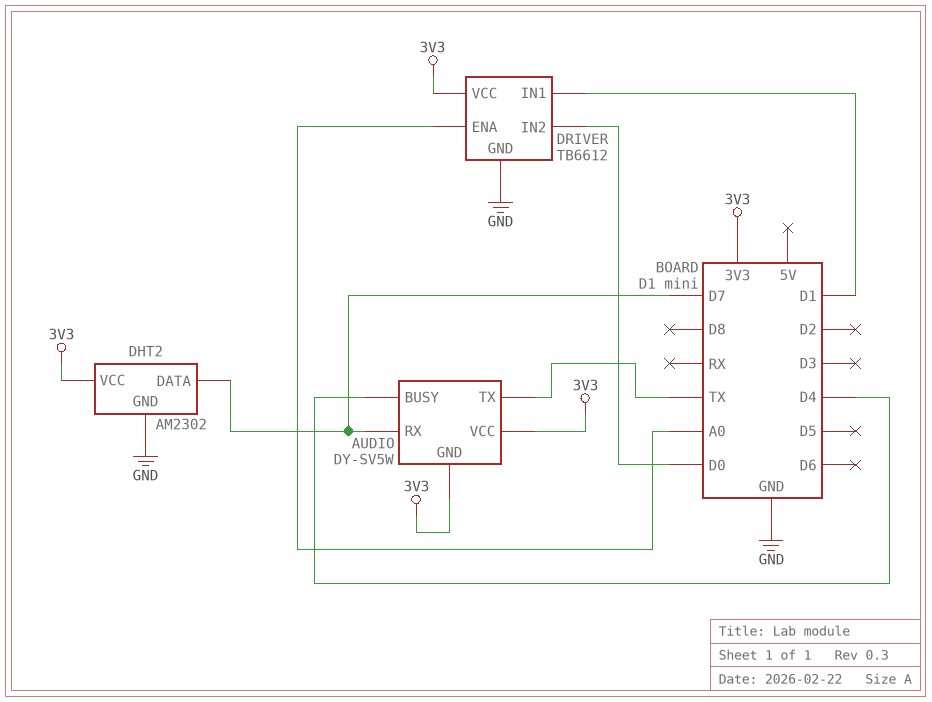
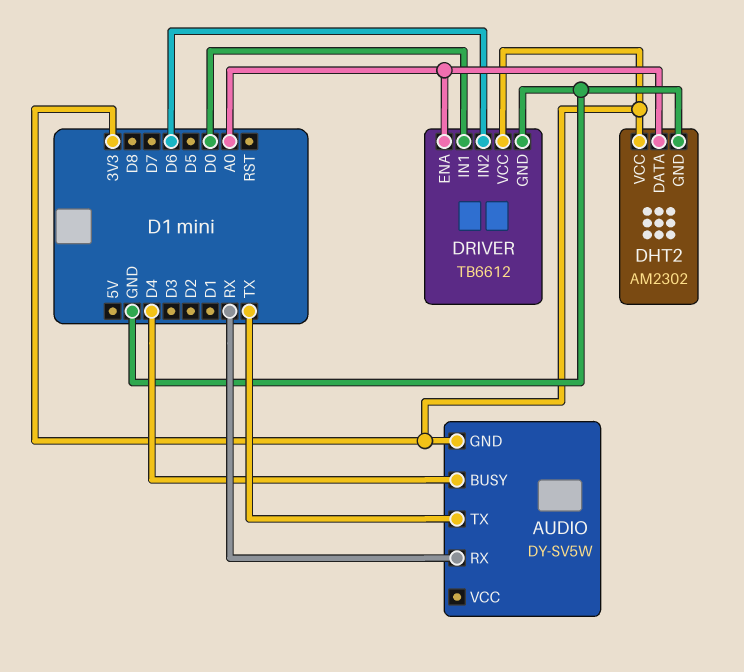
AUDIO pin RX: D7 -> RX
AUDIO pin VCC: 3V3 -> none
DHT2 pin DATA: D7 -> A0
DRIVER pin IN1: D1 -> D0
DRIVER pin IN2: D0 -> D6

